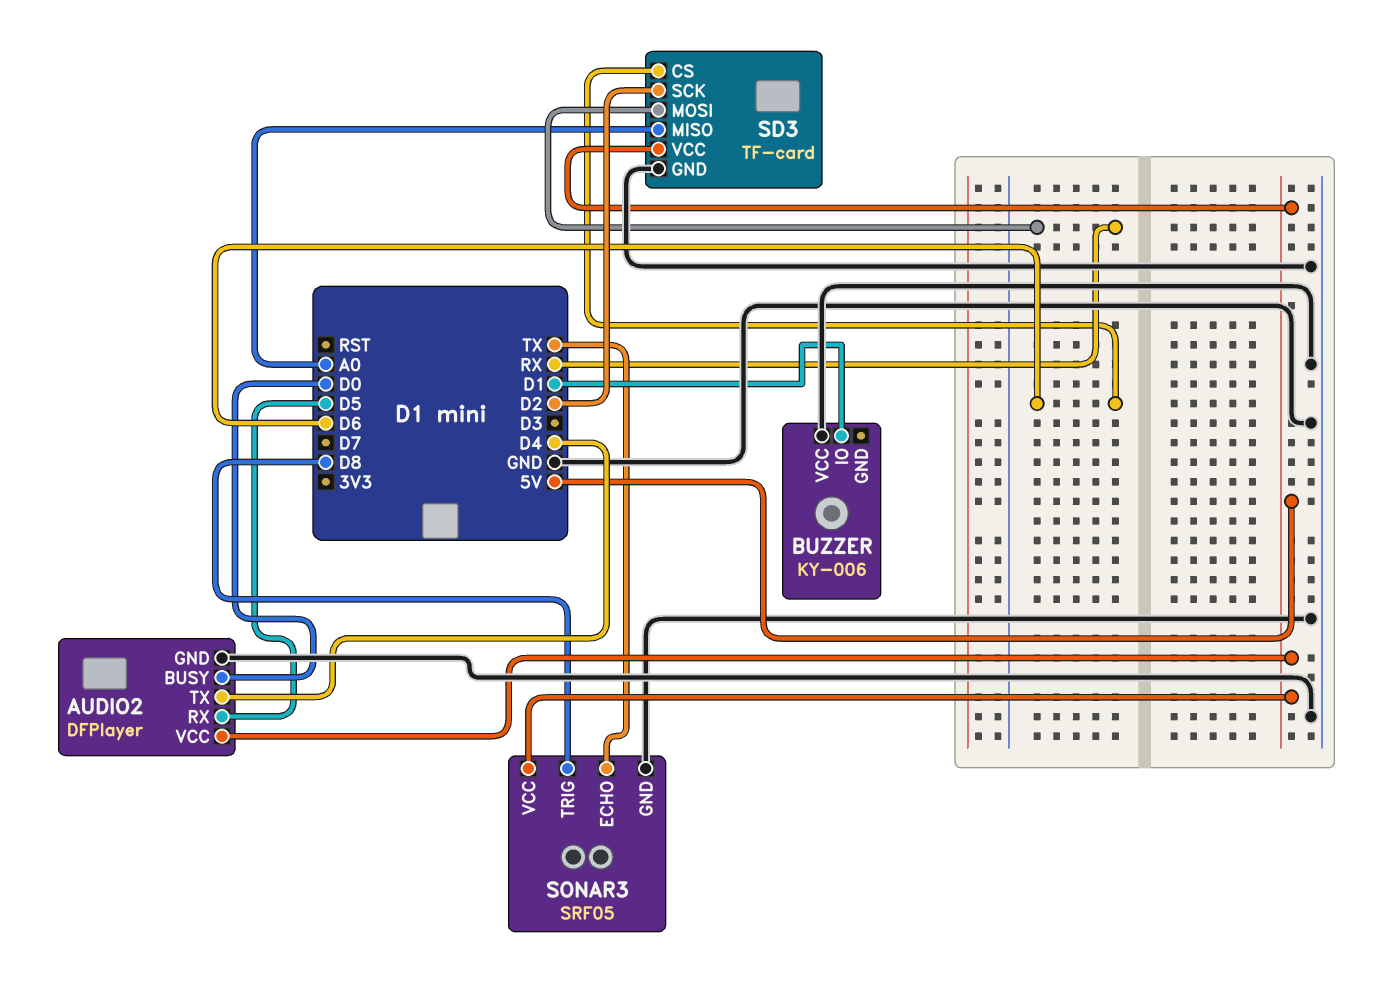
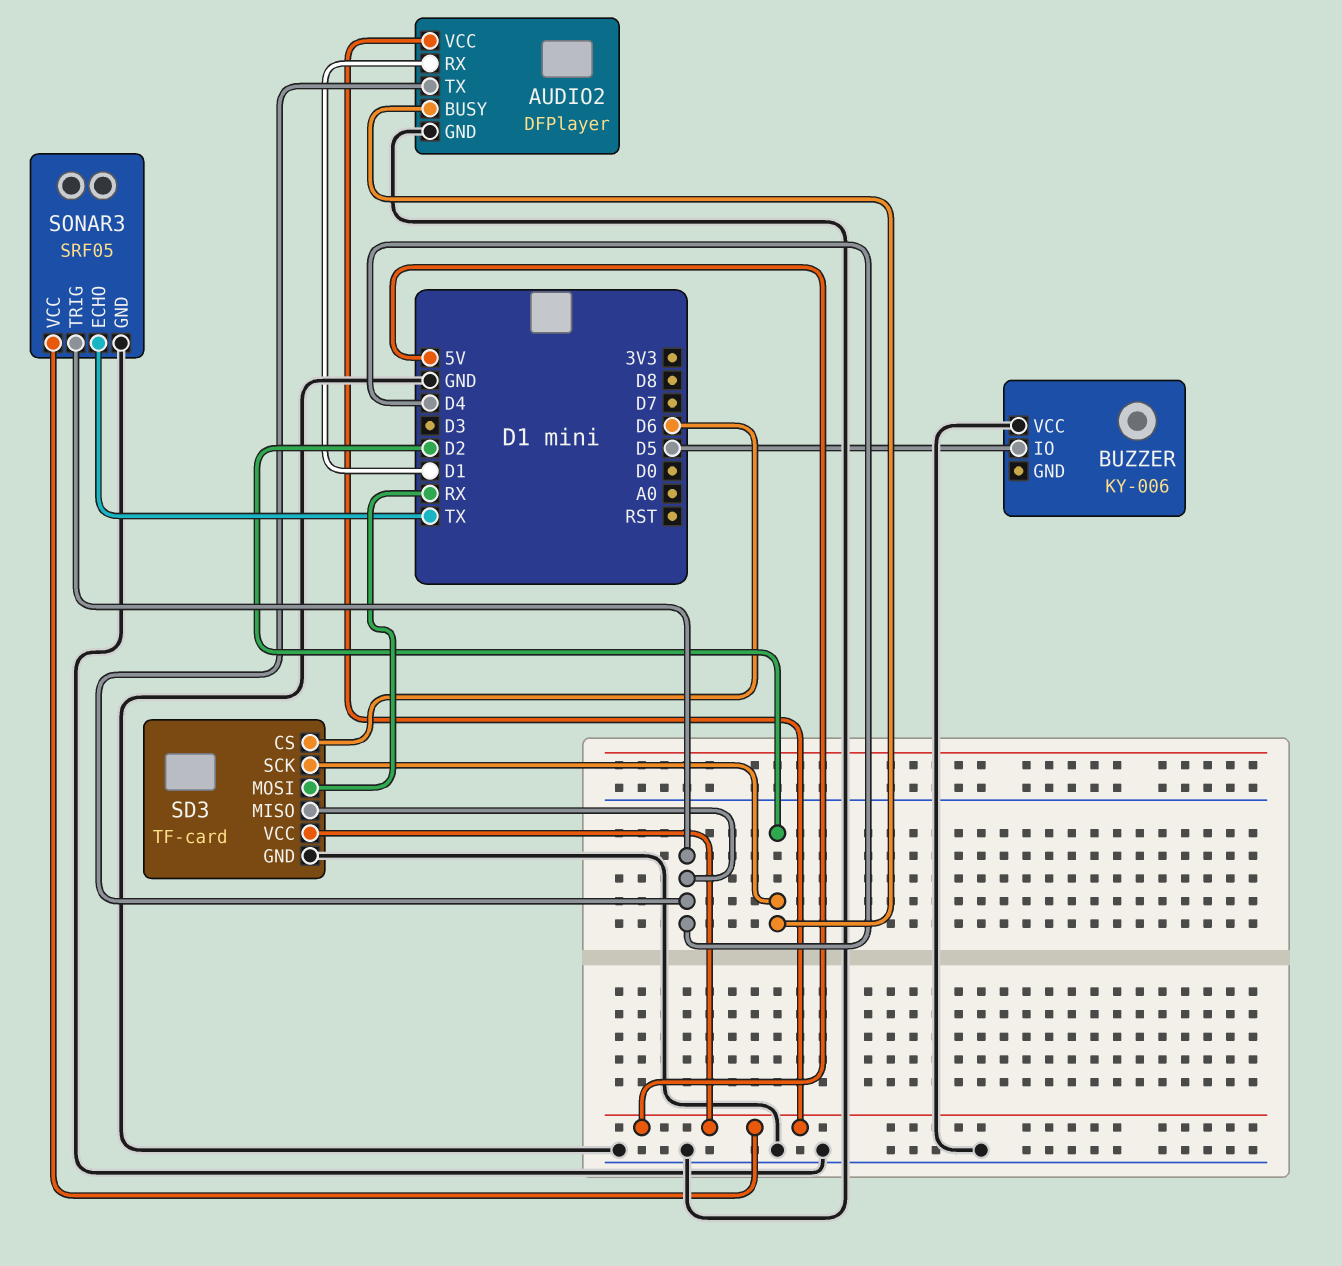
AUDIO2 pin BUSY: D0 -> D2
AUDIO2 pin RX: D5 -> D1
BUZZER pin IO: D1 -> D5
SD3 pin MISO: A0 -> D4
SONAR3 pin TRIG: D8 -> D4

